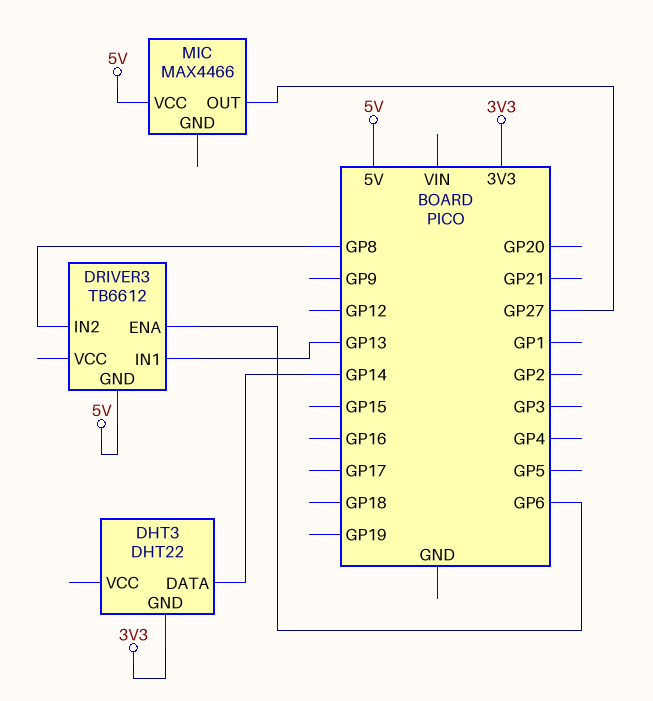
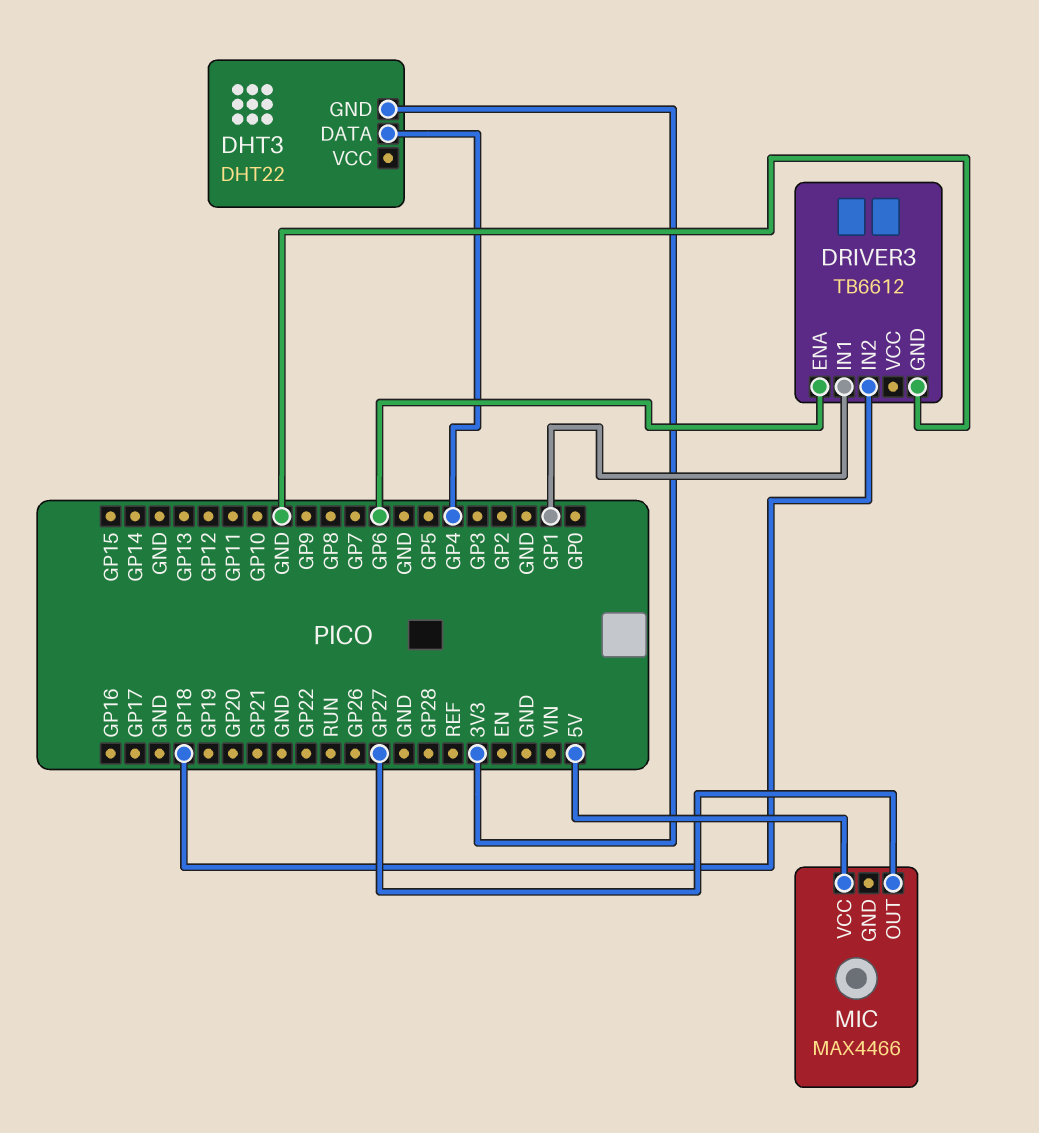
DHT3 pin DATA: GP14 -> GP4
DRIVER3 pin GND: 5V -> GND
DRIVER3 pin IN1: GP13 -> GP1
DRIVER3 pin IN2: GP8 -> GP18

